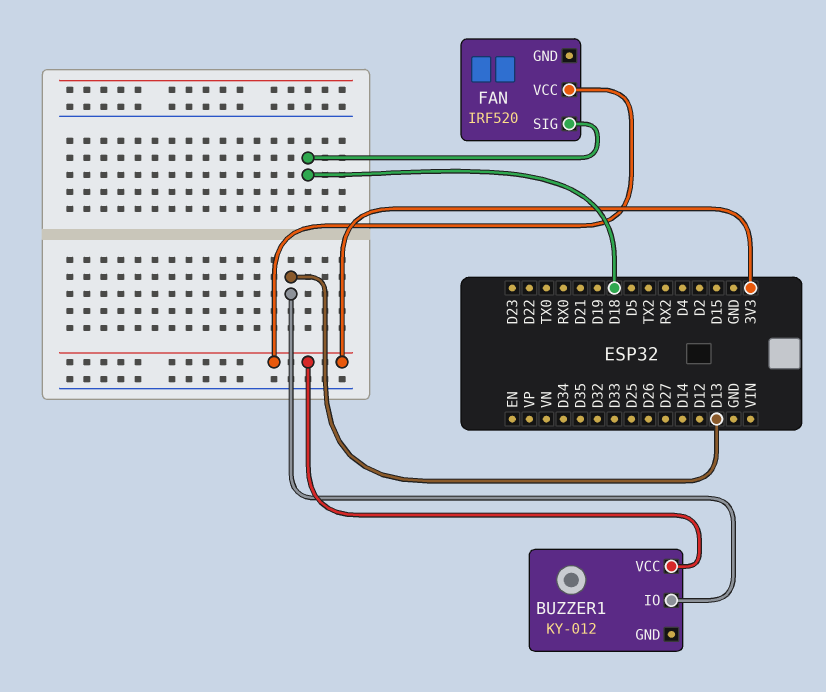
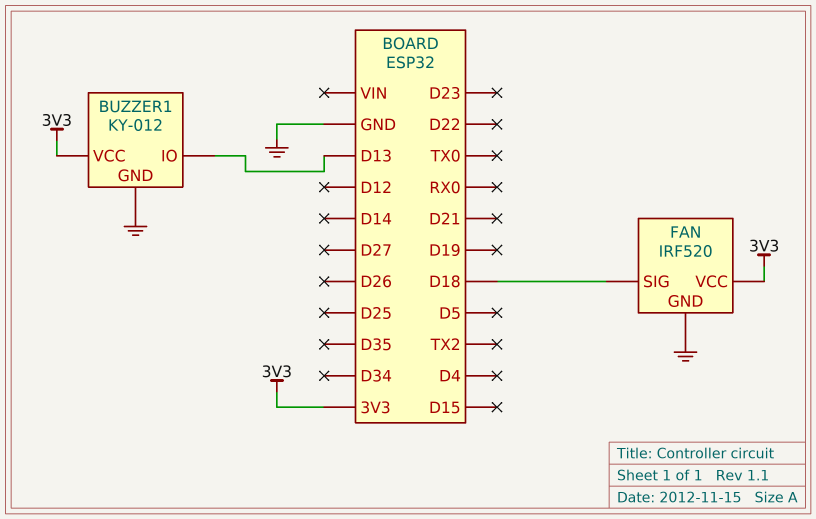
BUZZER1 pin GND: none -> GND
FAN pin GND: none -> GND

